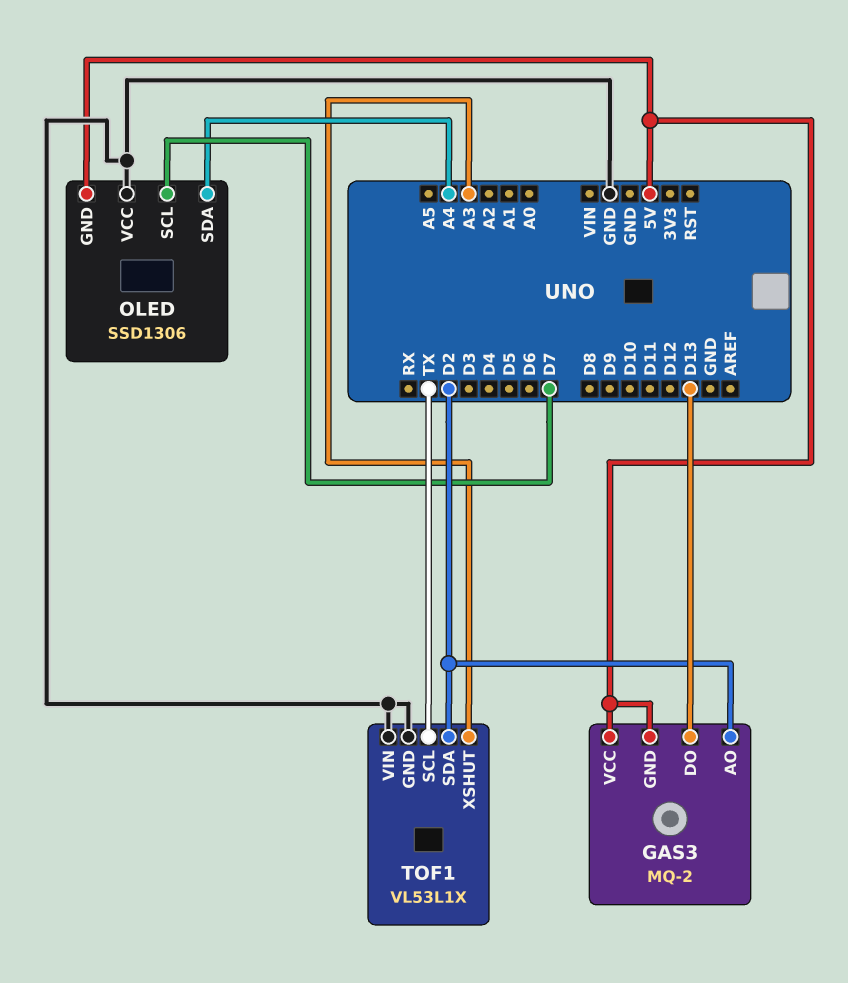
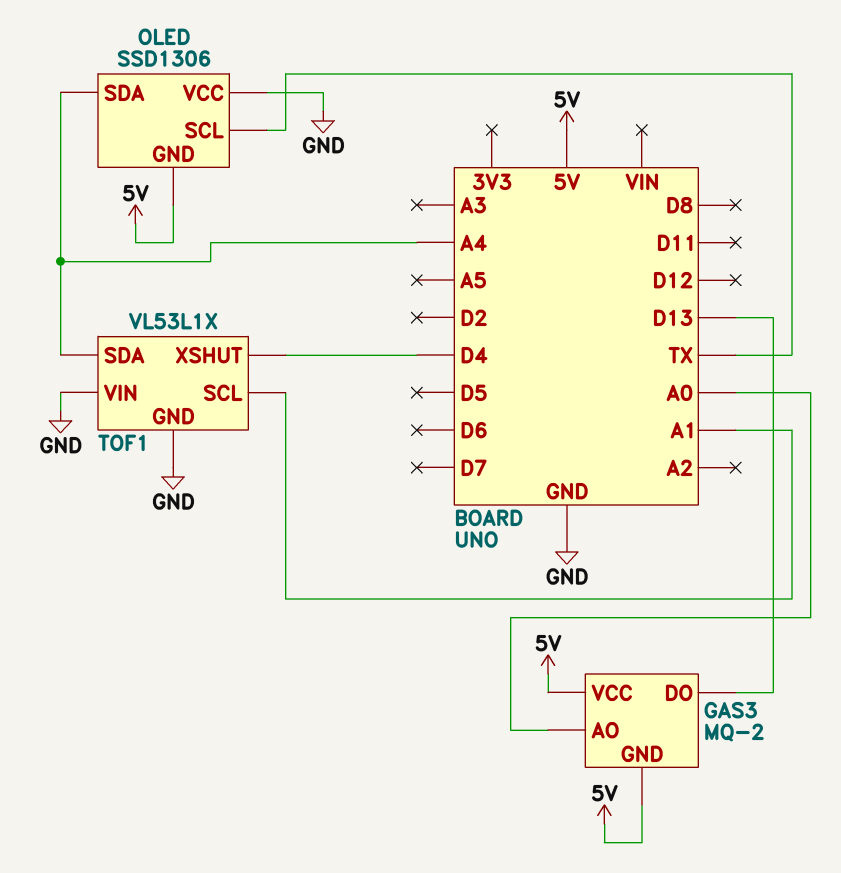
GAS3 pin AO: D2 -> A0
OLED pin SCL: D7 -> TX
TOF1 pin SCL: TX -> A1
TOF1 pin SDA: D2 -> A4
TOF1 pin XSHUT: A3 -> D4

